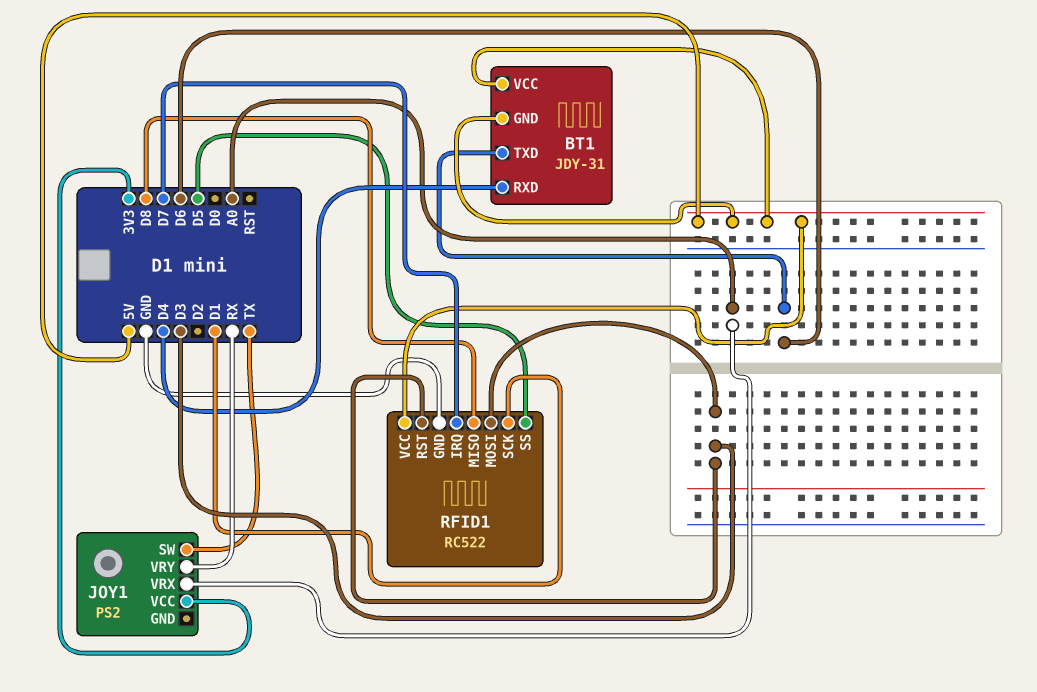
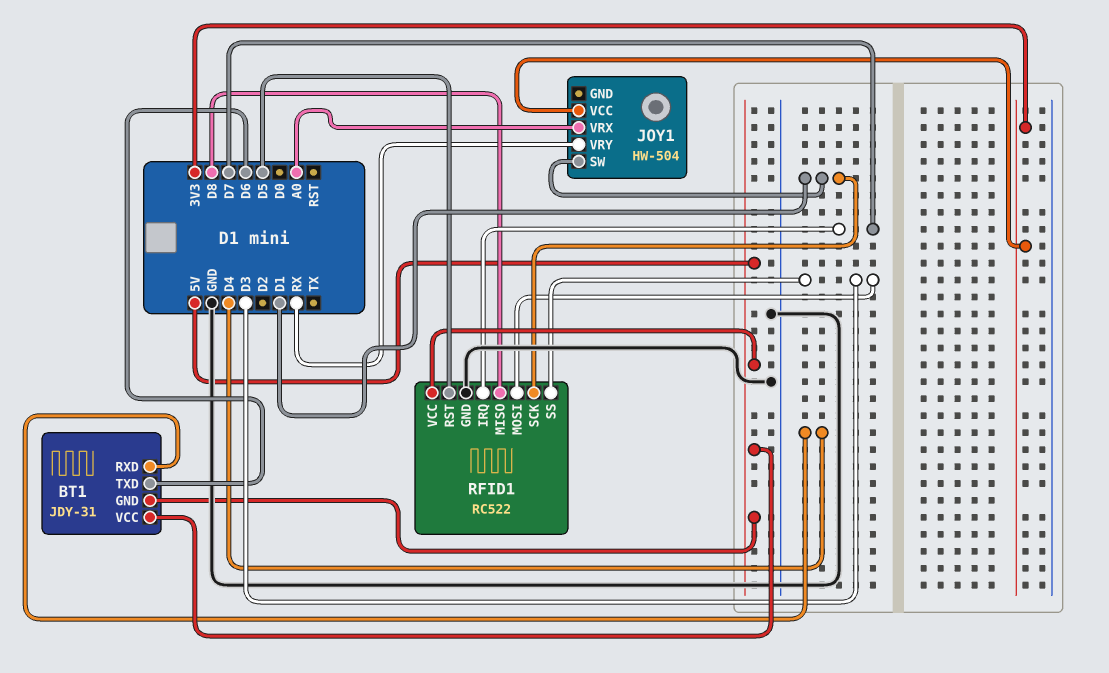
JOY1: PS2 -> HW-504
JOY1 pin SW: TX -> D1
RFID1 pin RST: D3 -> D5
RFID1 pin SS: D5 -> D3

